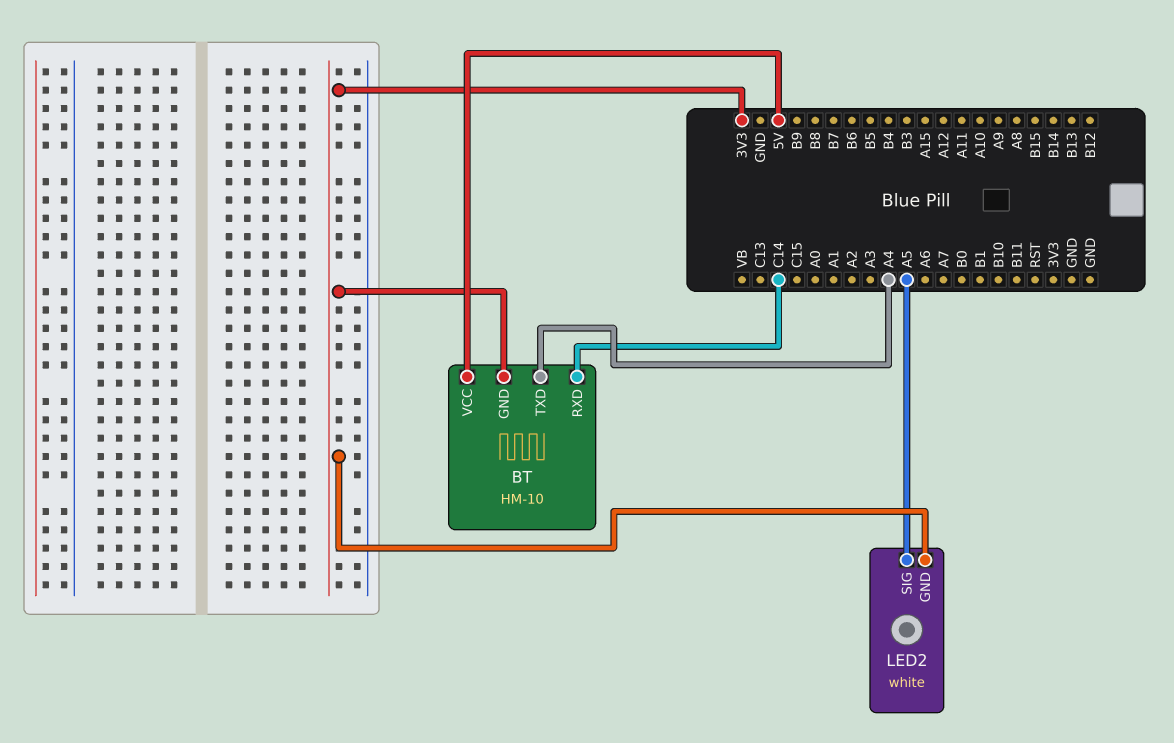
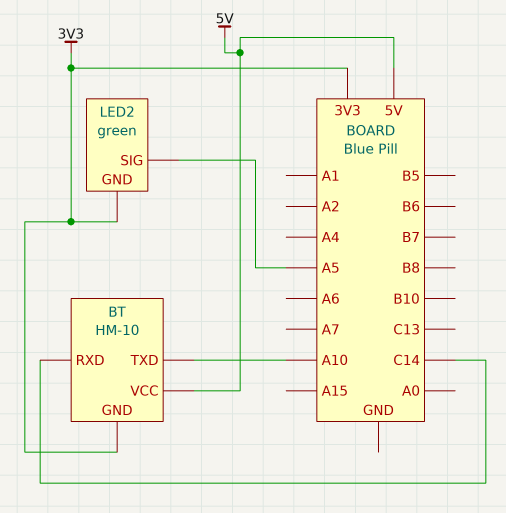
BT pin TXD: A4 -> A10
LED2: white -> green

